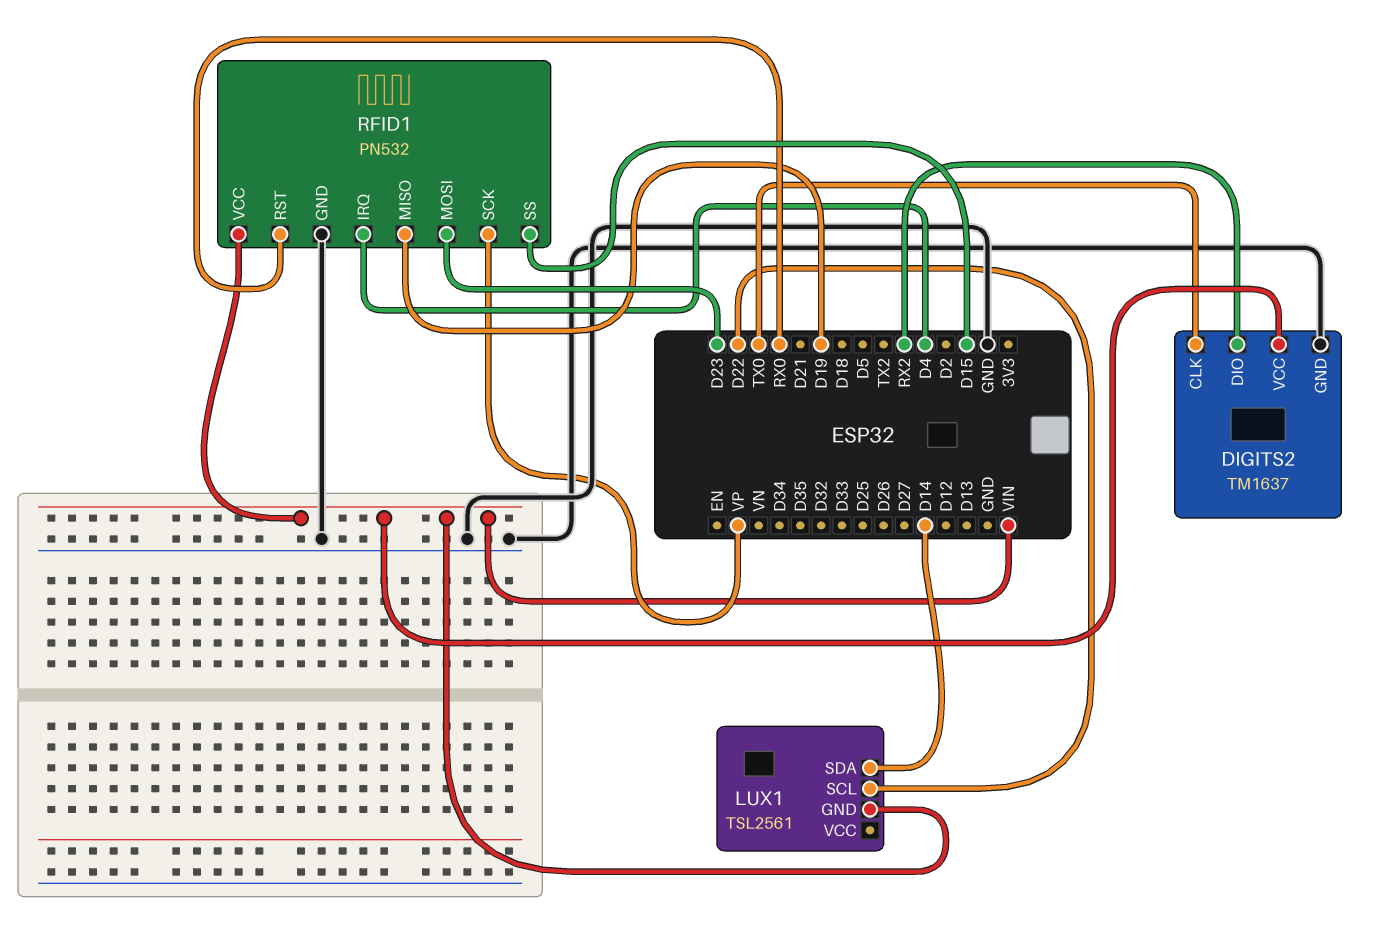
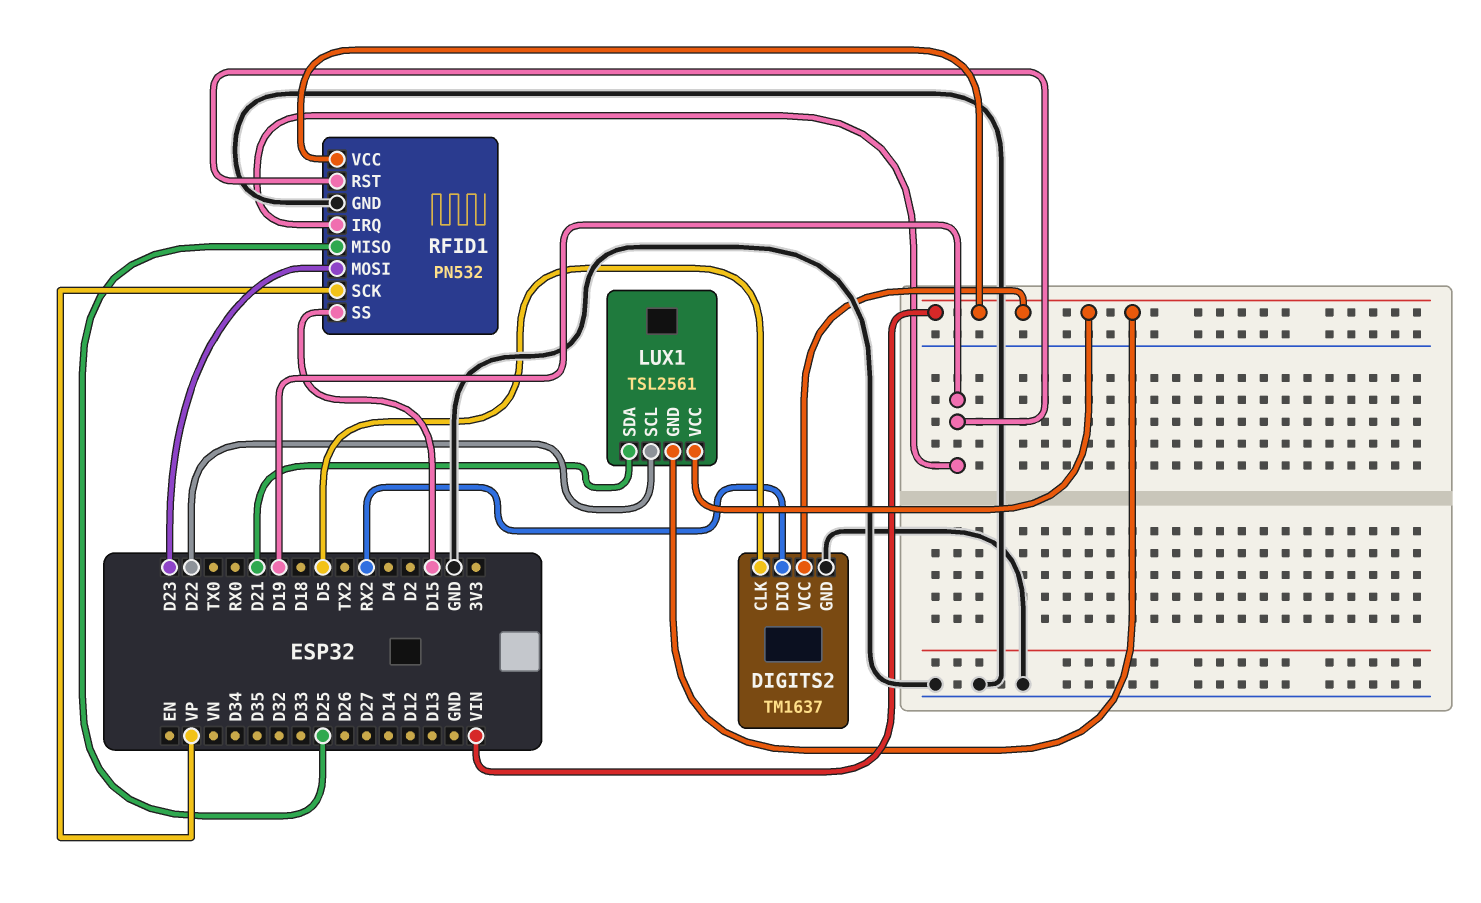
DIGITS2 pin CLK: TX0 -> D5
LUX1 pin SDA: D14 -> D21
LUX1 pin VCC: none -> VIN
RFID1 pin IRQ: D4 -> D19
RFID1 pin MISO: D19 -> D25
RFID1 pin RST: RX0 -> D19

